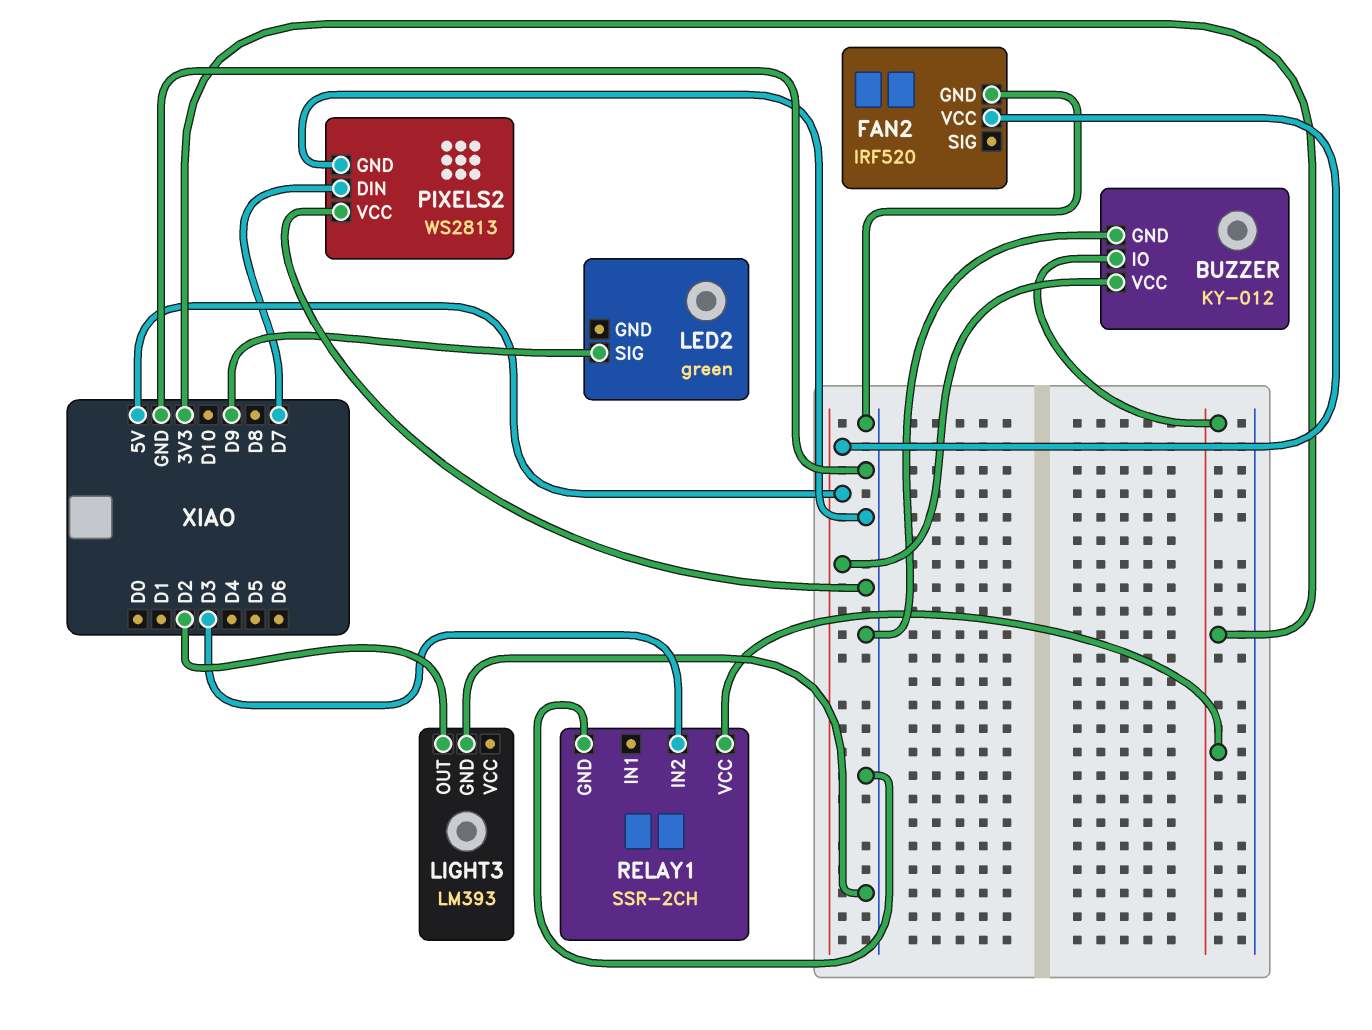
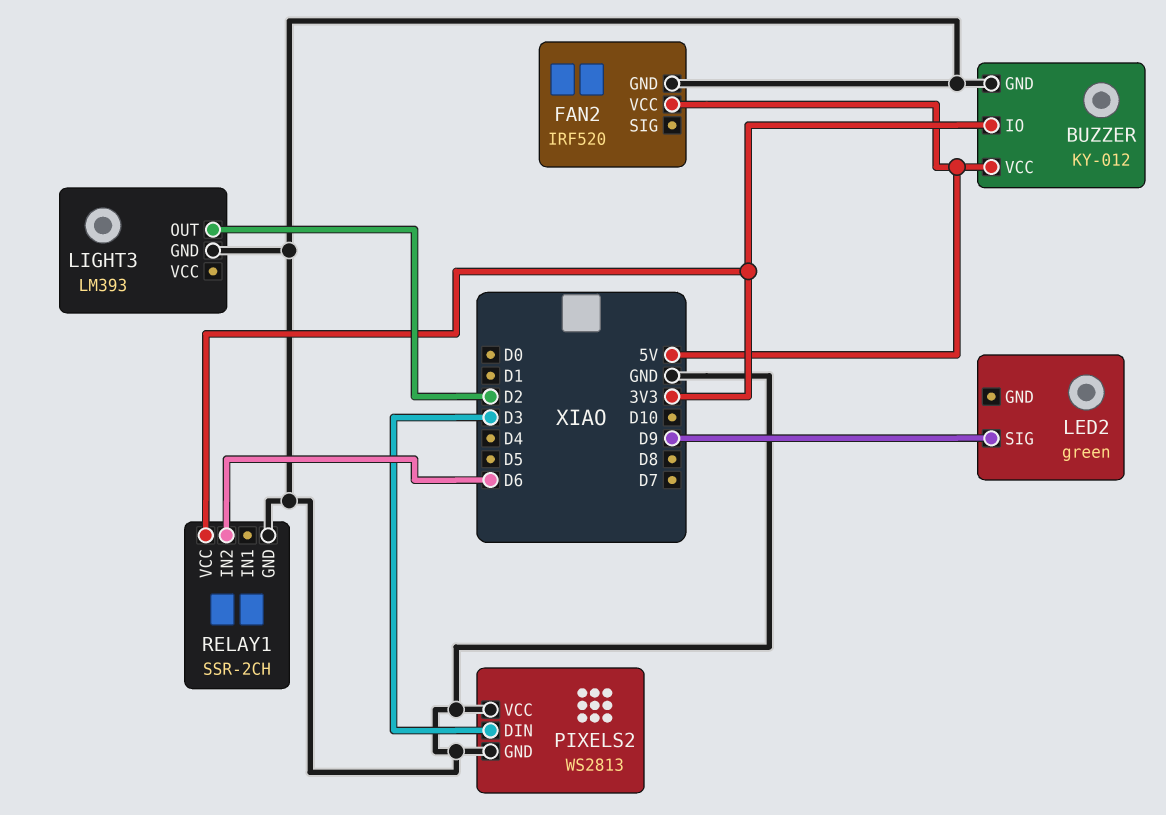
PIXELS2 pin DIN: D7 -> D3
RELAY1 pin IN2: D3 -> D6

